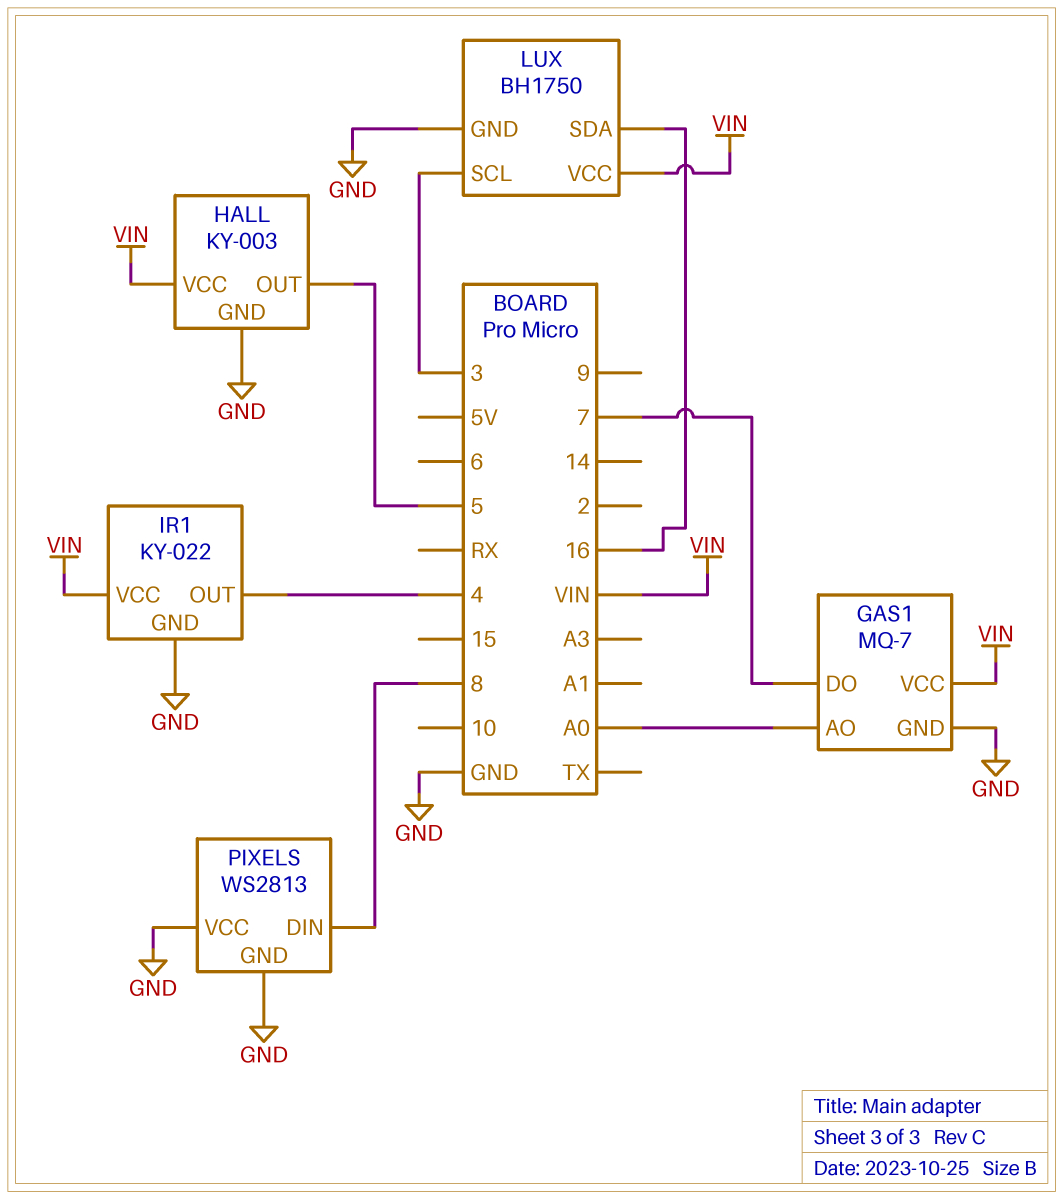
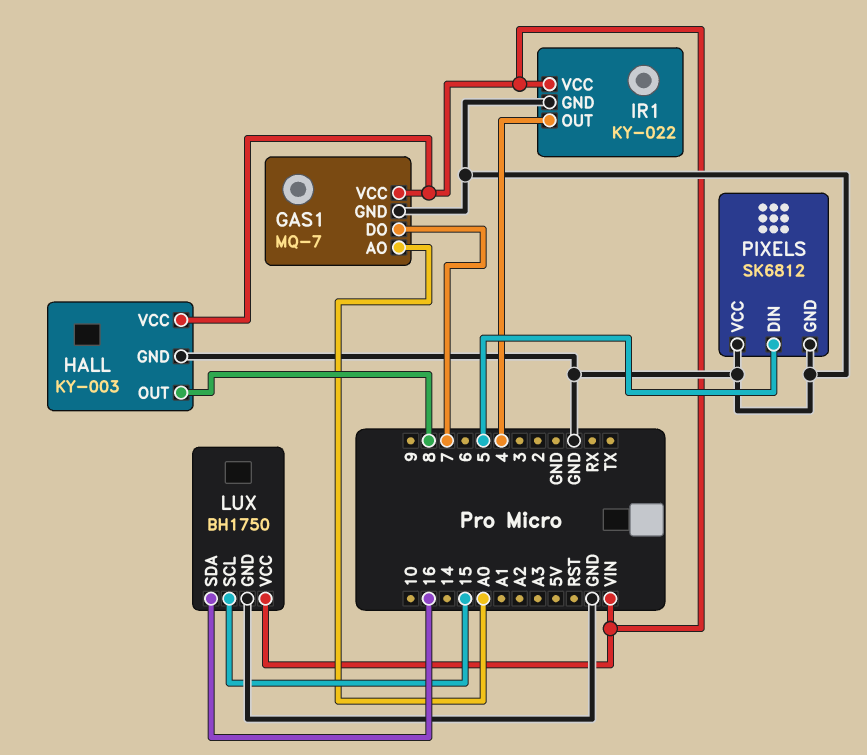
HALL pin OUT: 5 -> 8
LUX pin SCL: 3 -> 15
PIXELS: WS2813 -> SK6812
PIXELS pin DIN: 8 -> 5

